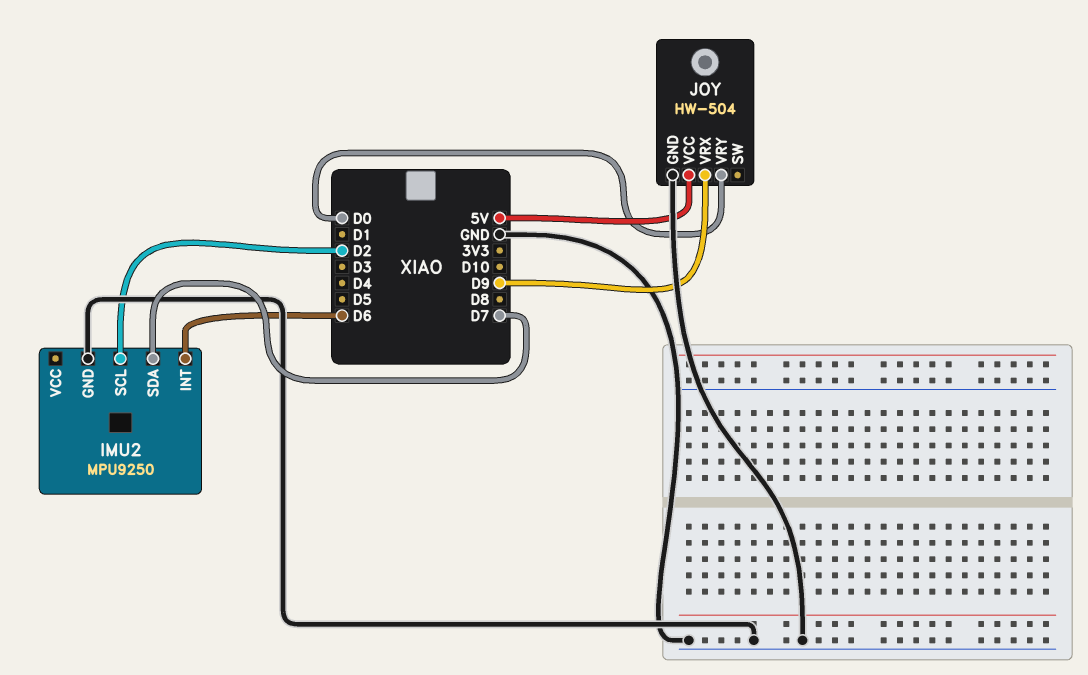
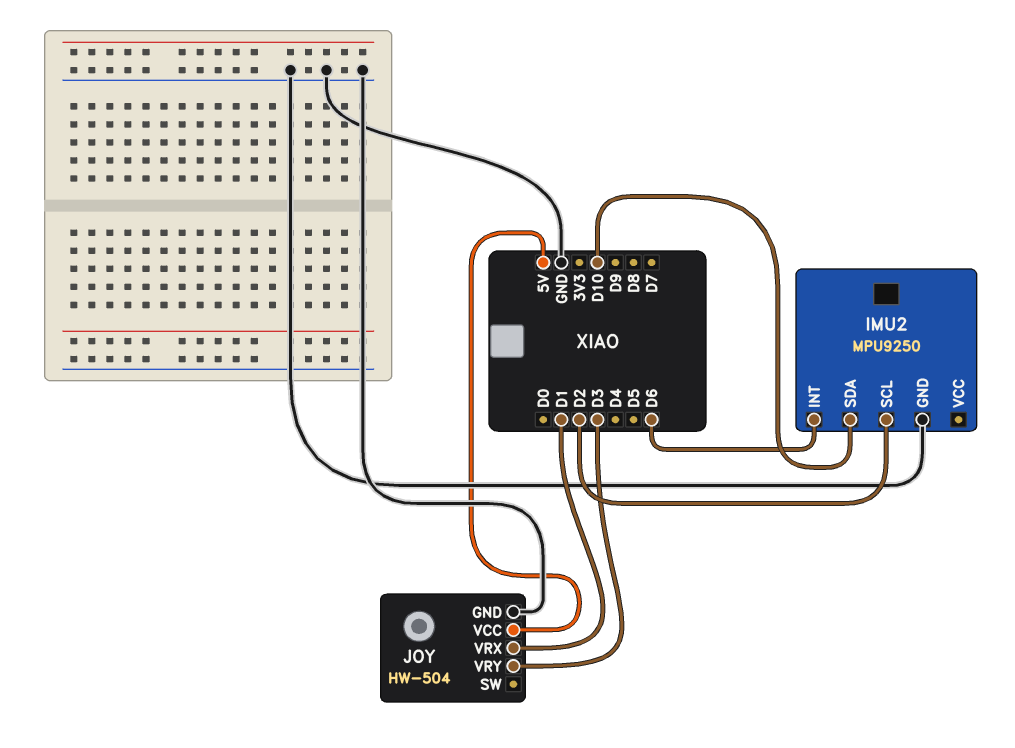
IMU2 pin SDA: D7 -> D10
JOY pin VRX: D9 -> D1
JOY pin VRY: D0 -> D3

